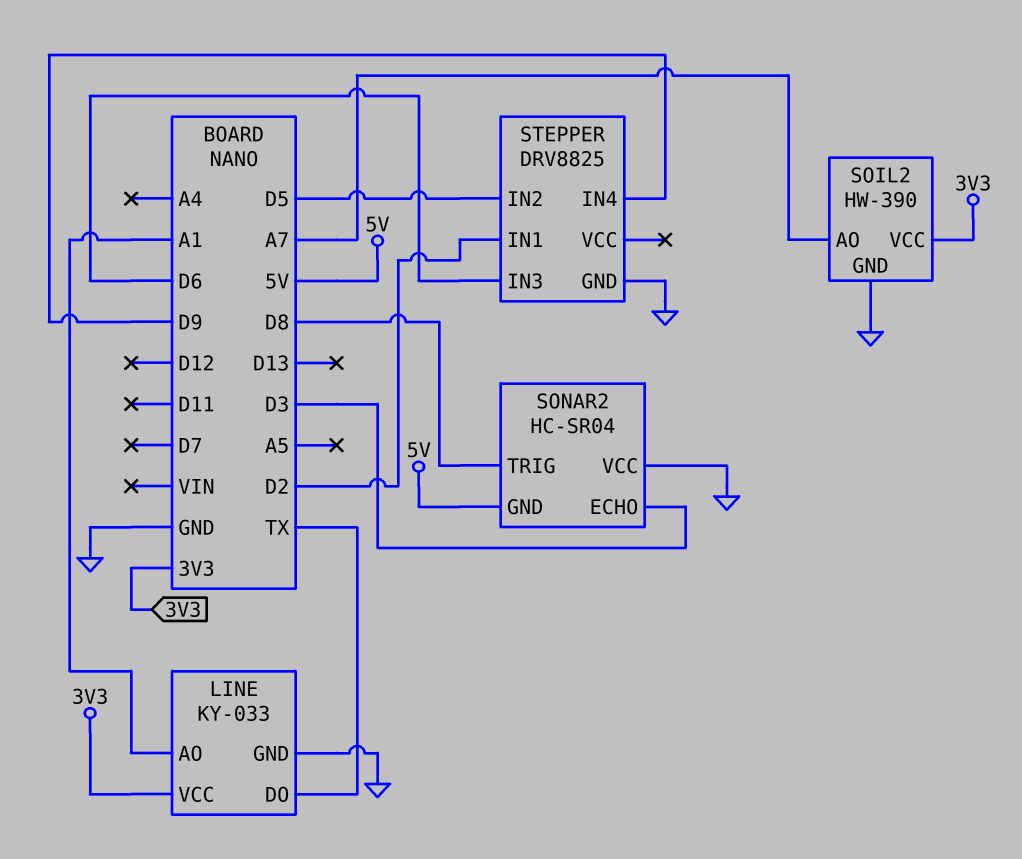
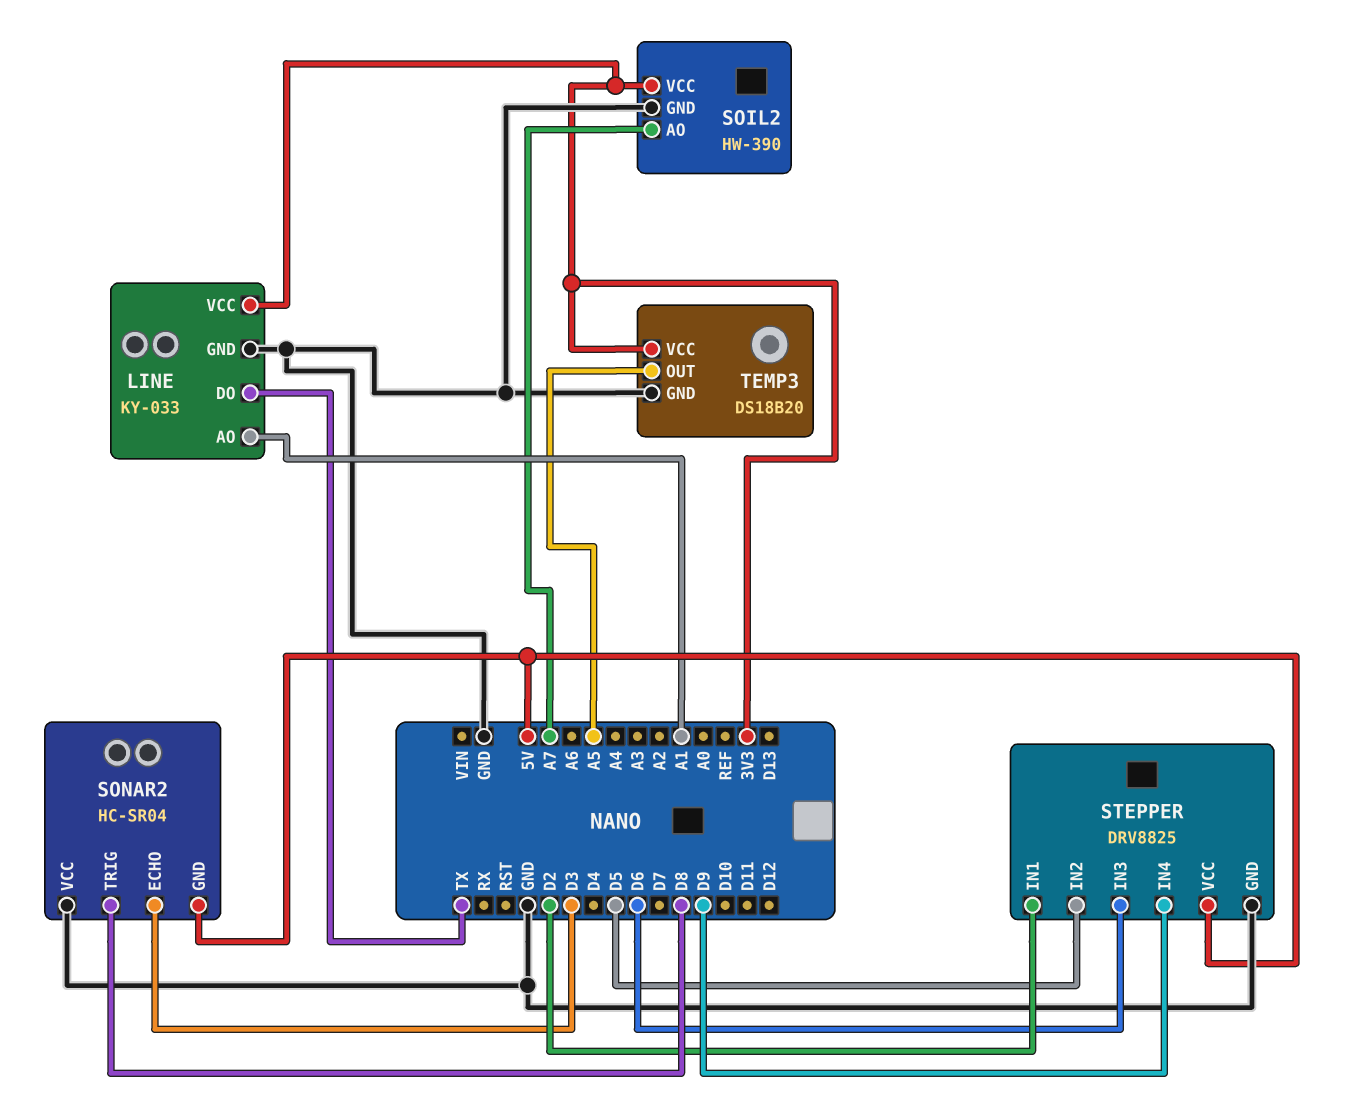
STEPPER pin VCC: none -> 5V
TEMP3: none -> DS18B20
TEMP3 pin GND: none -> GND
TEMP3 pin OUT: none -> A5
TEMP3 pin VCC: none -> 3V3

